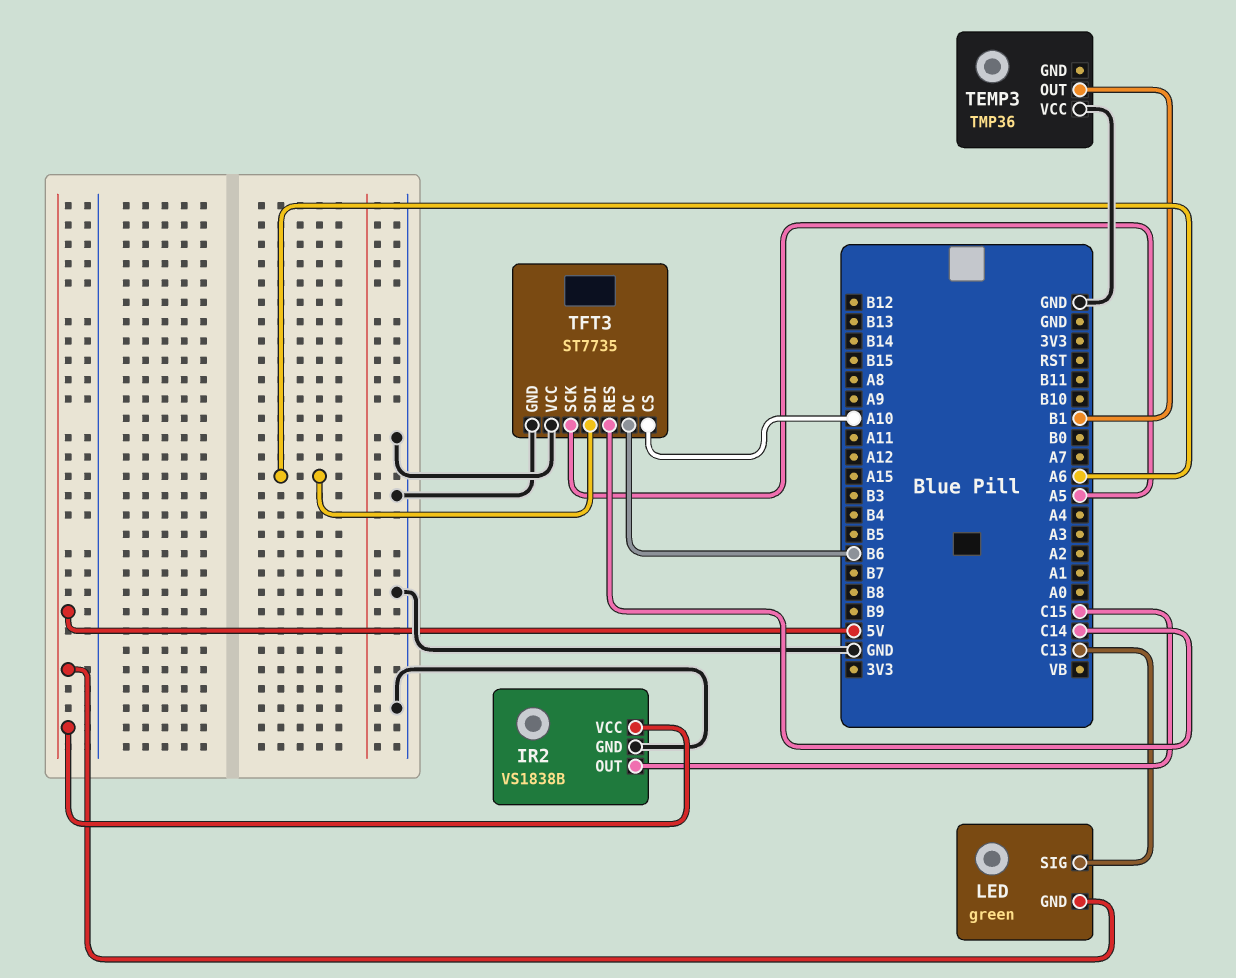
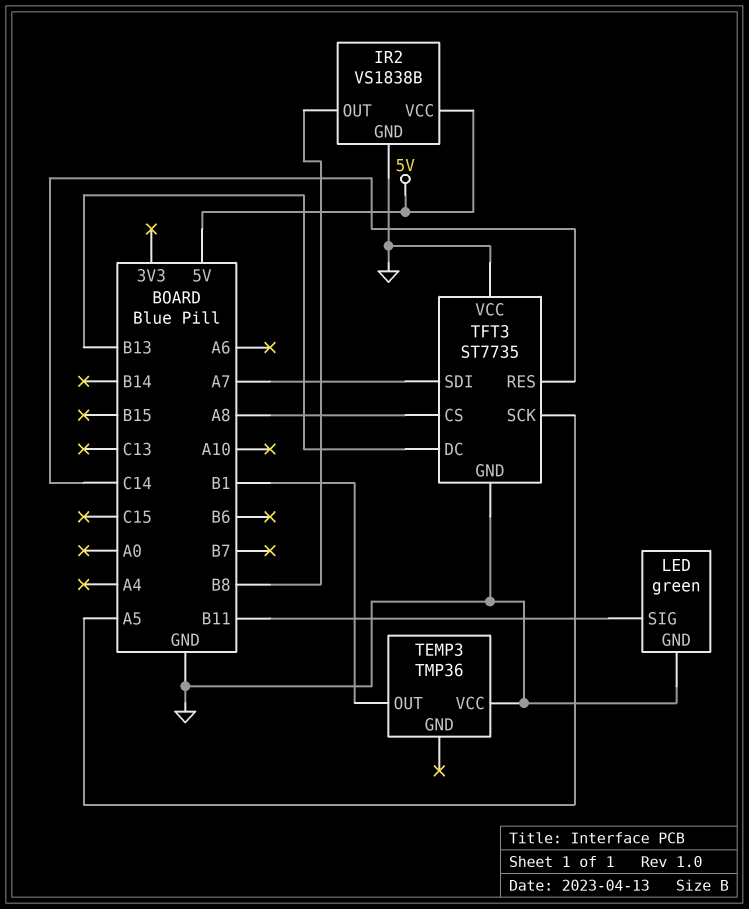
IR2 pin OUT: C15 -> B8
LED pin GND: 5V -> GND
LED pin SIG: C13 -> B11
TFT3 pin CS: A10 -> A8
TFT3 pin DC: B6 -> B13
TFT3 pin SDI: A6 -> A7

